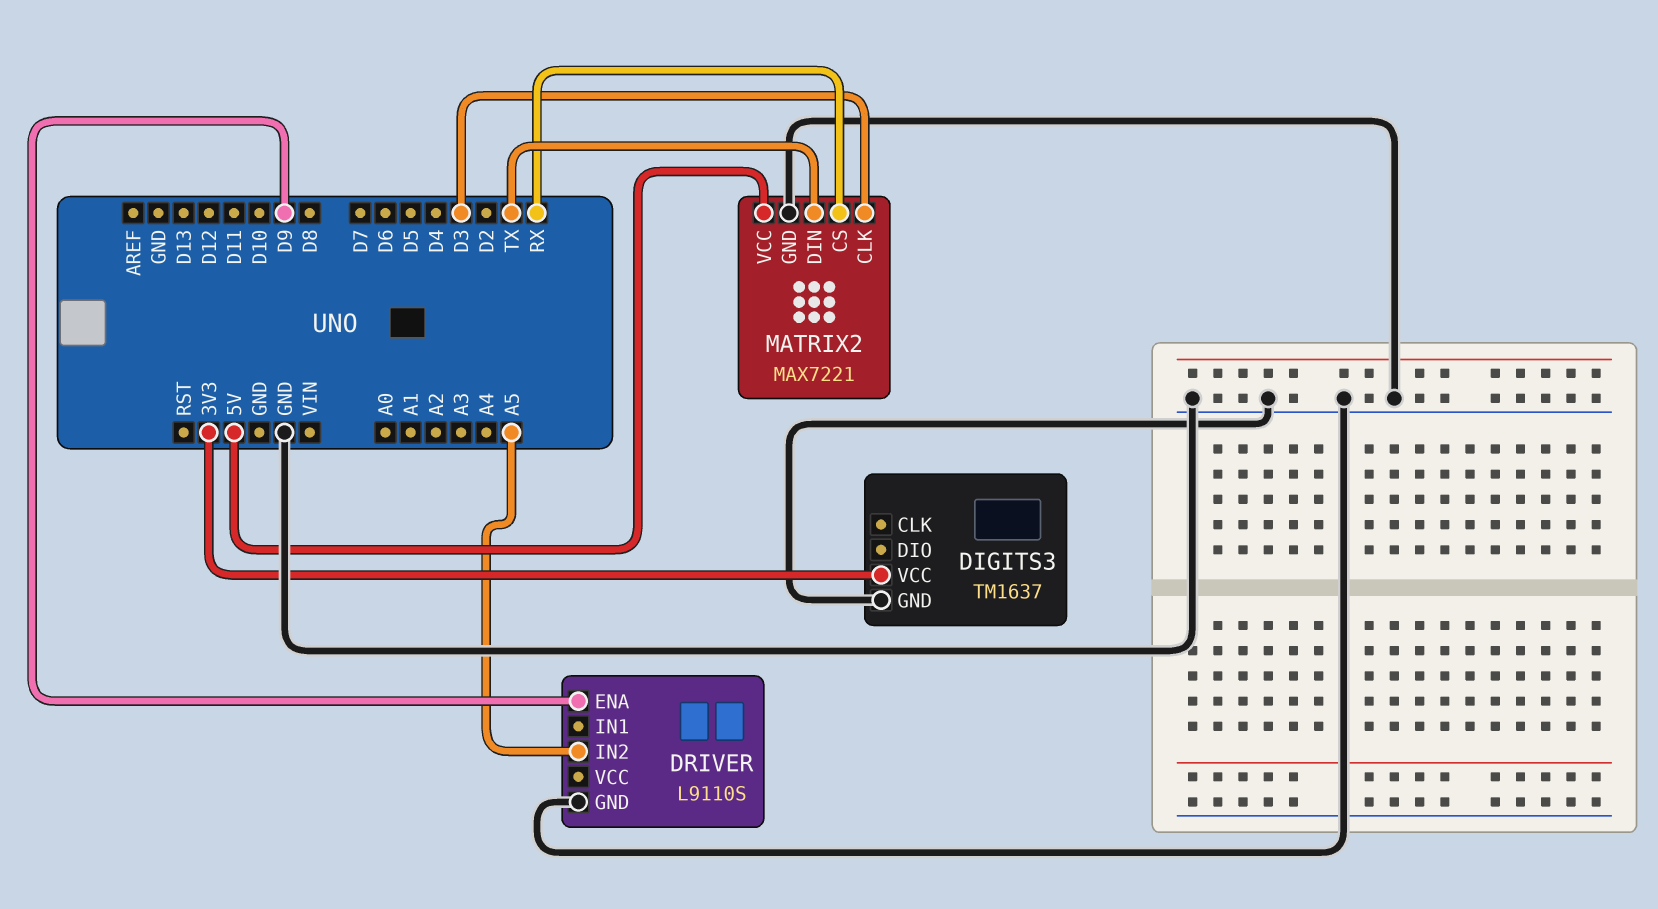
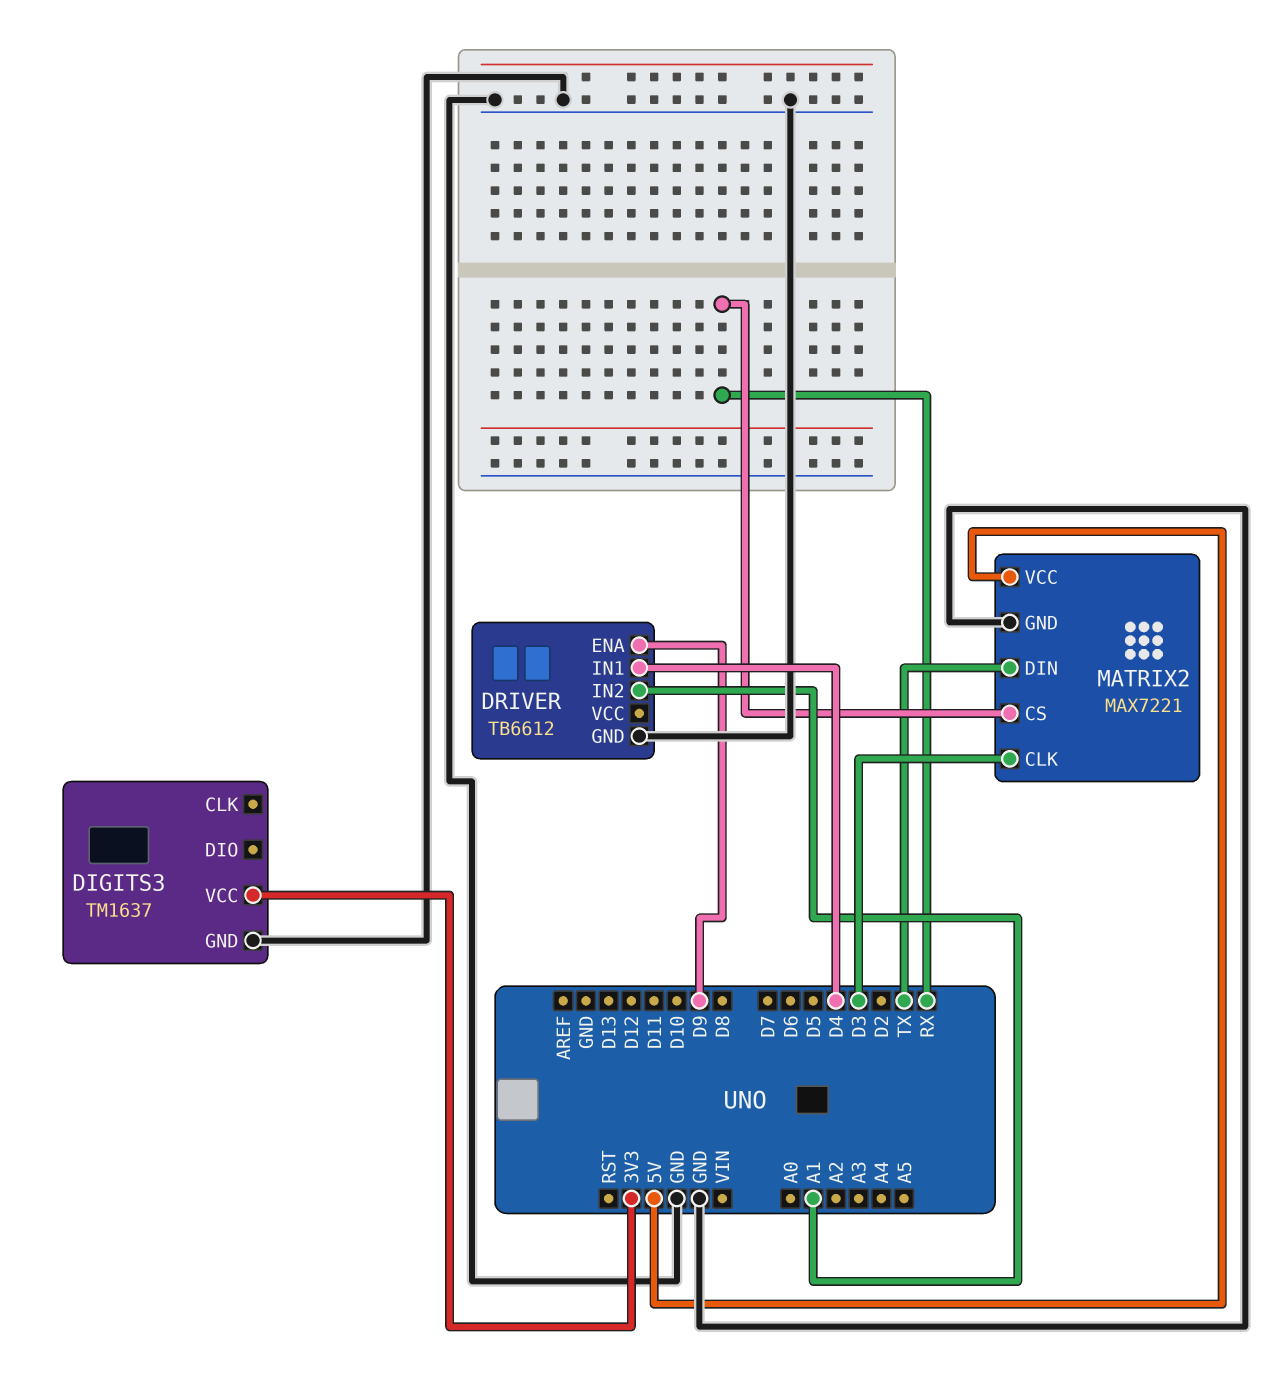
DRIVER: L9110S -> TB6612
DRIVER pin IN1: none -> D4
DRIVER pin IN2: A5 -> A1

